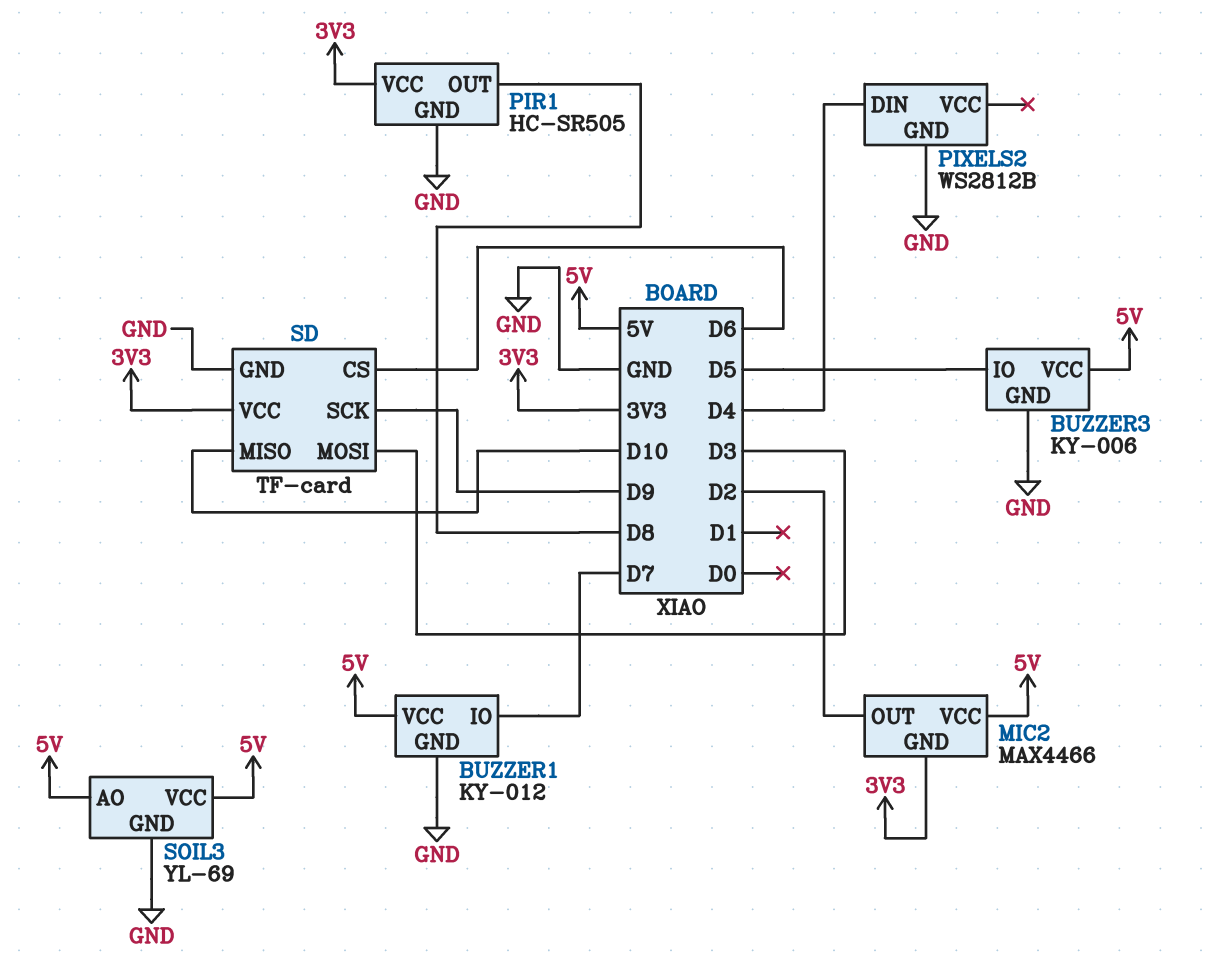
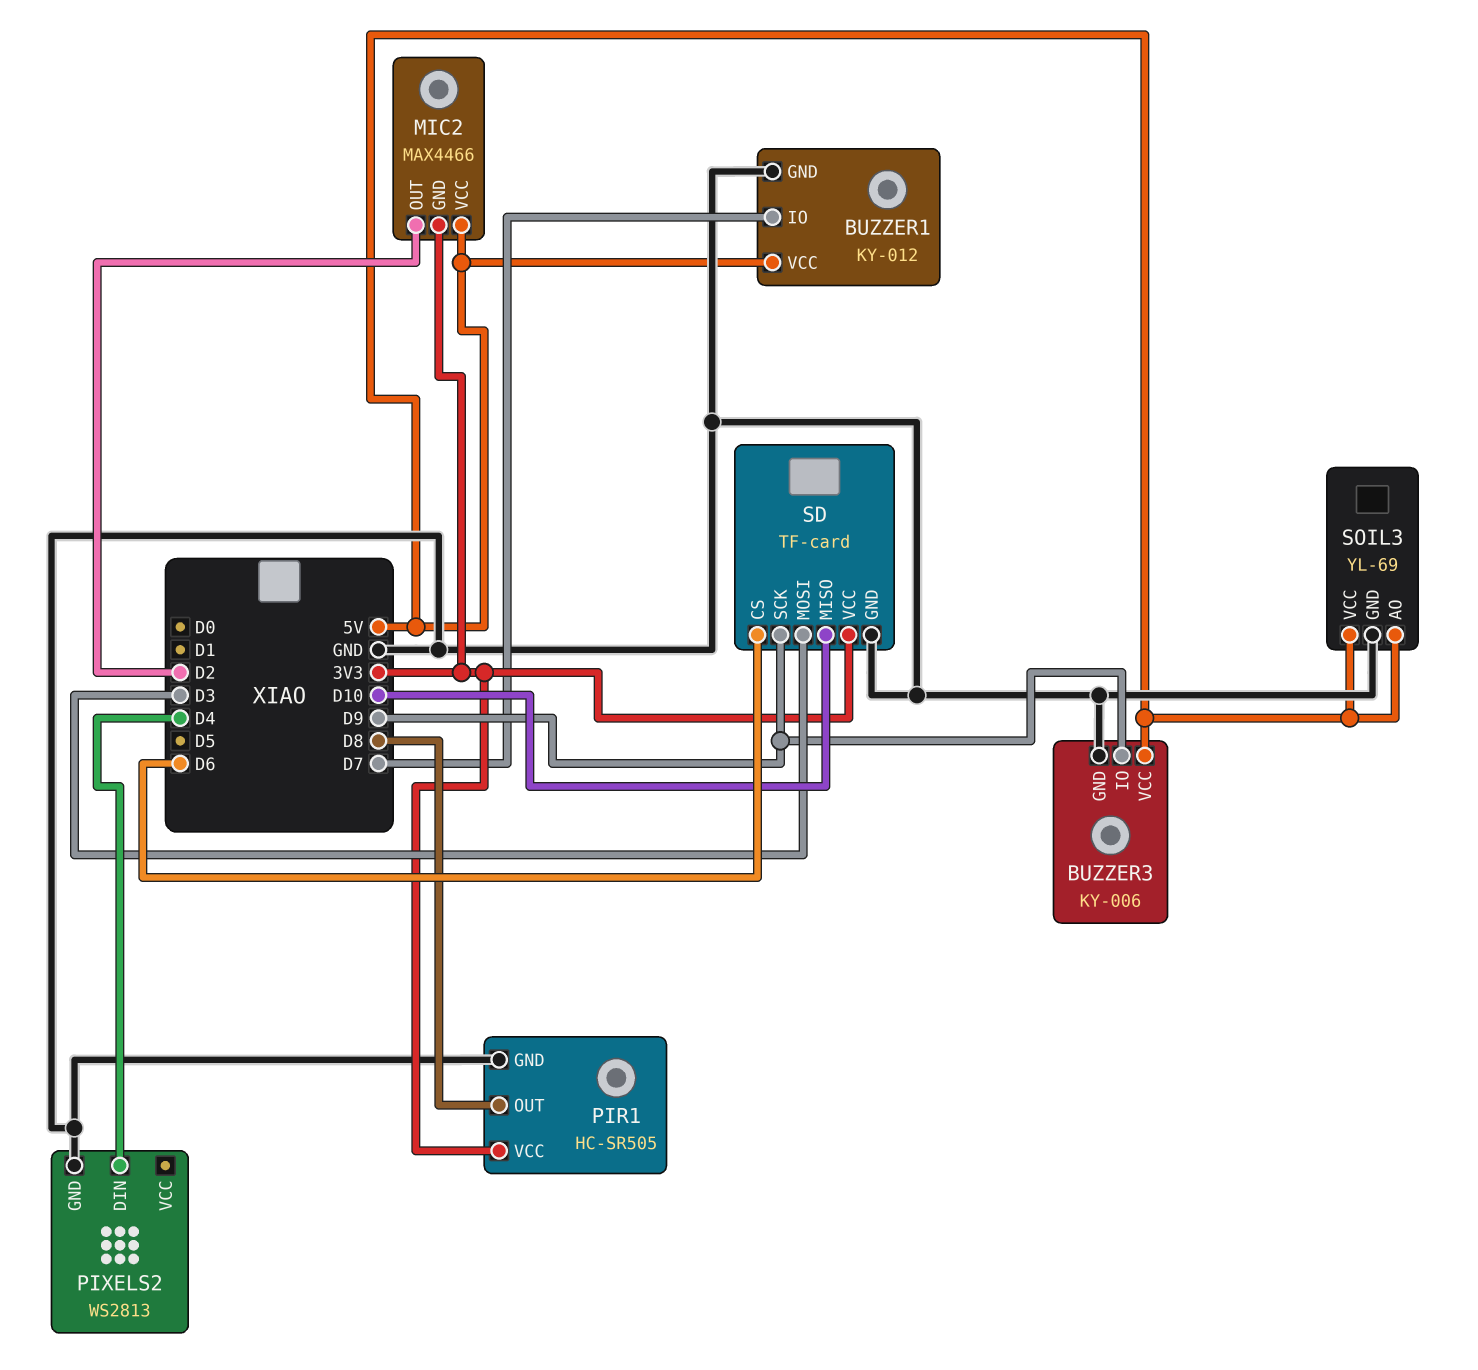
BUZZER3 pin IO: D5 -> D9
PIXELS2: WS2812B -> WS2813

